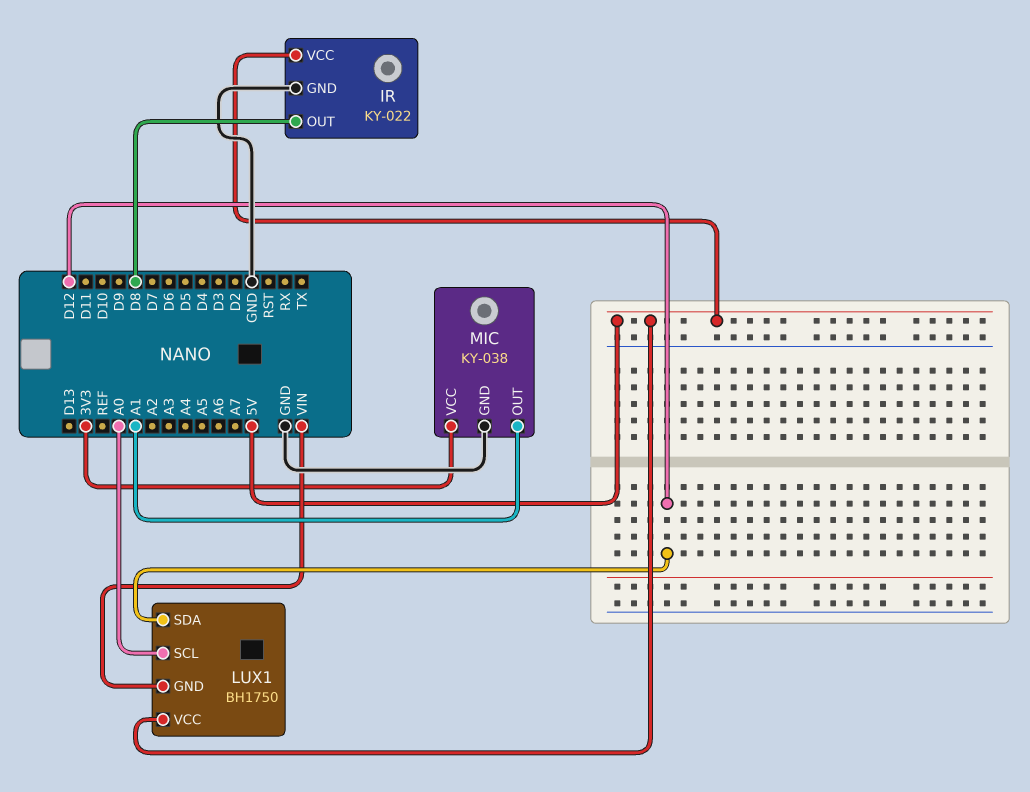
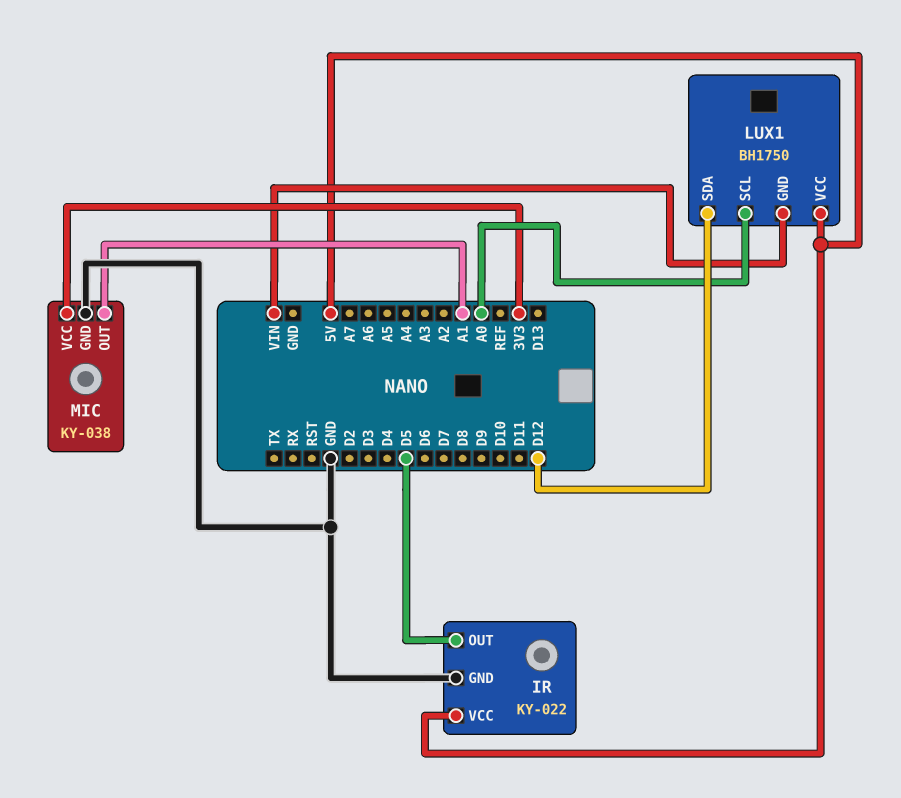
IR pin OUT: D8 -> D5

